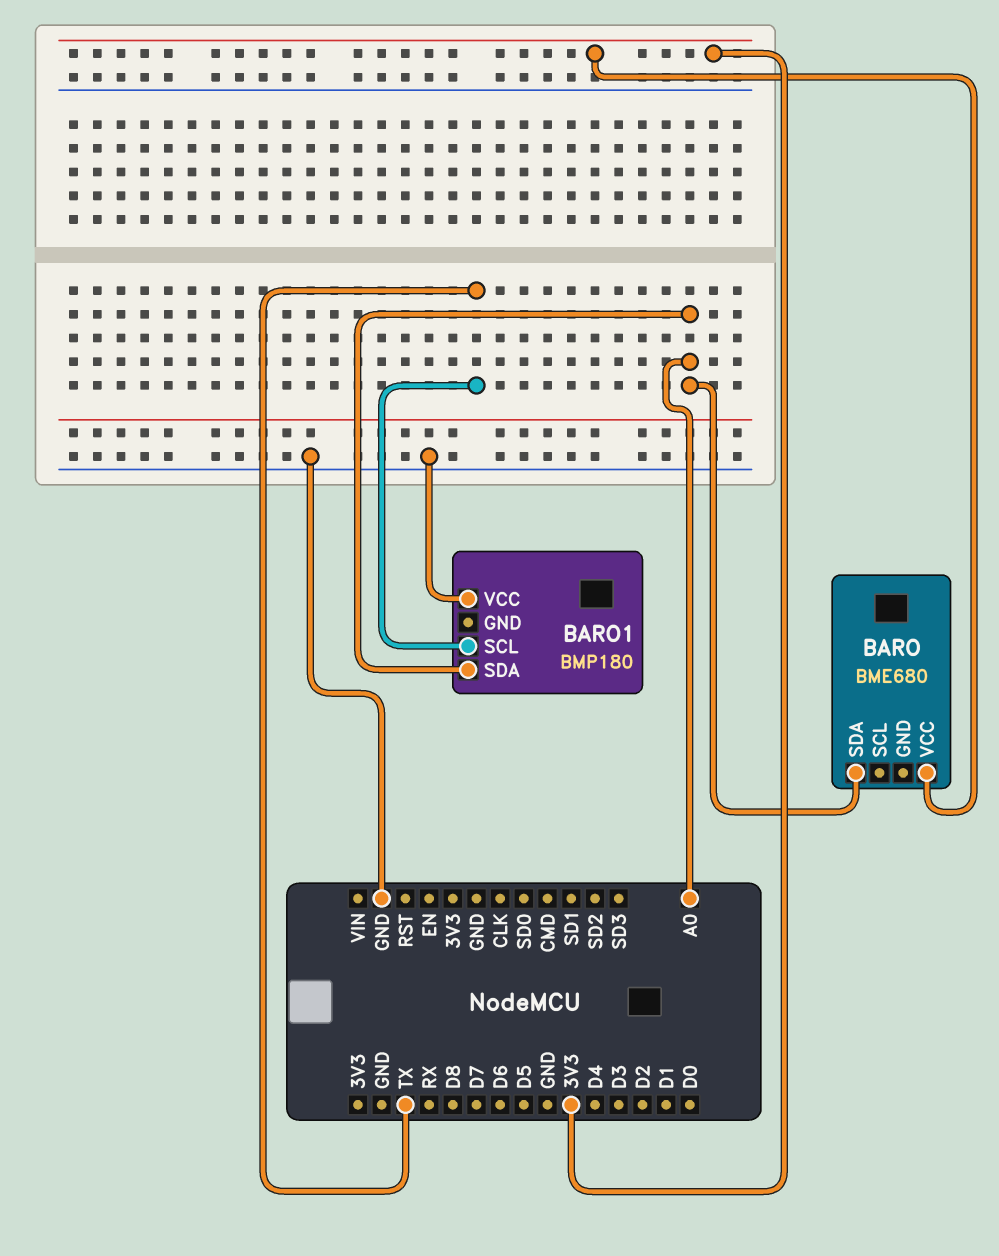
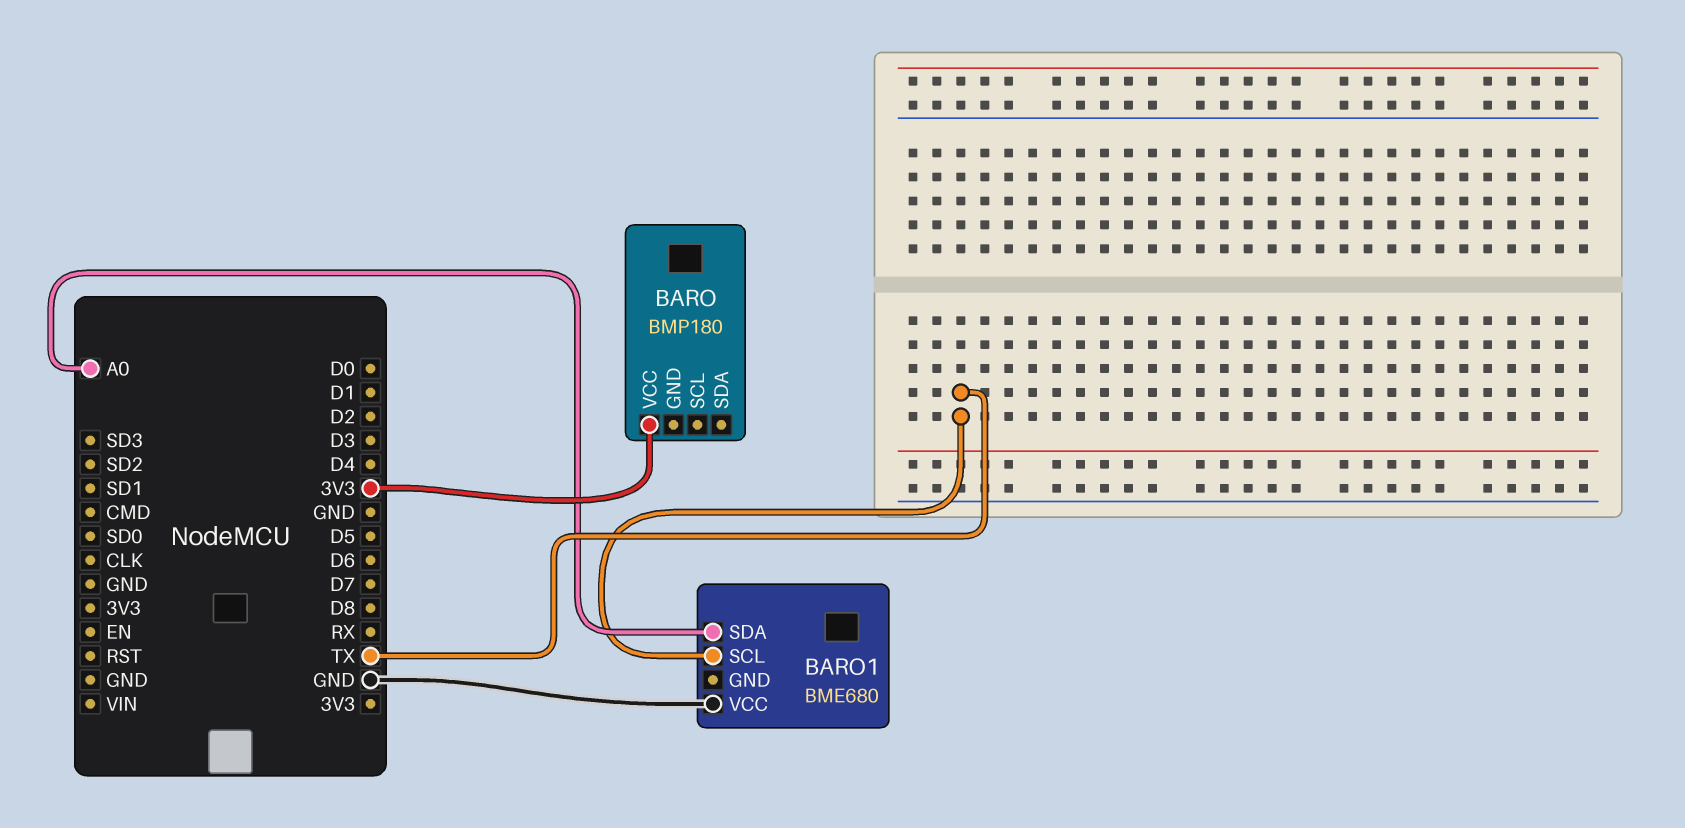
BARO: BME680 -> BMP180
BARO pin SDA: A0 -> none
BARO1: BMP180 -> BME680

